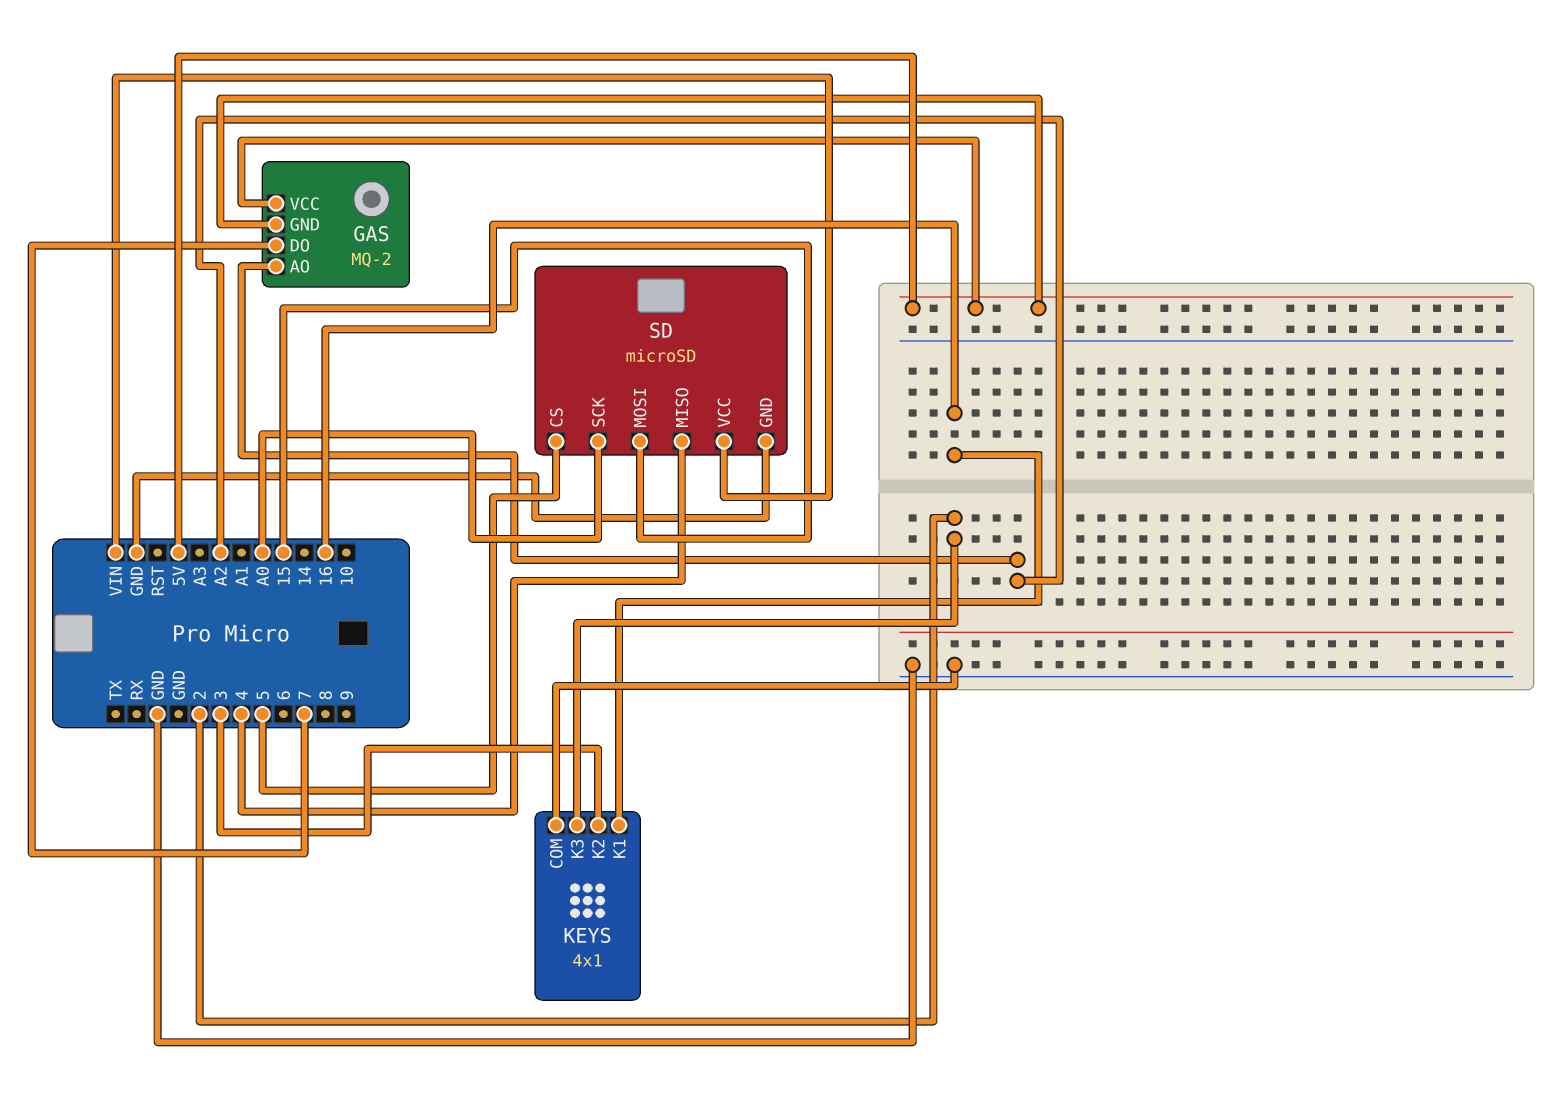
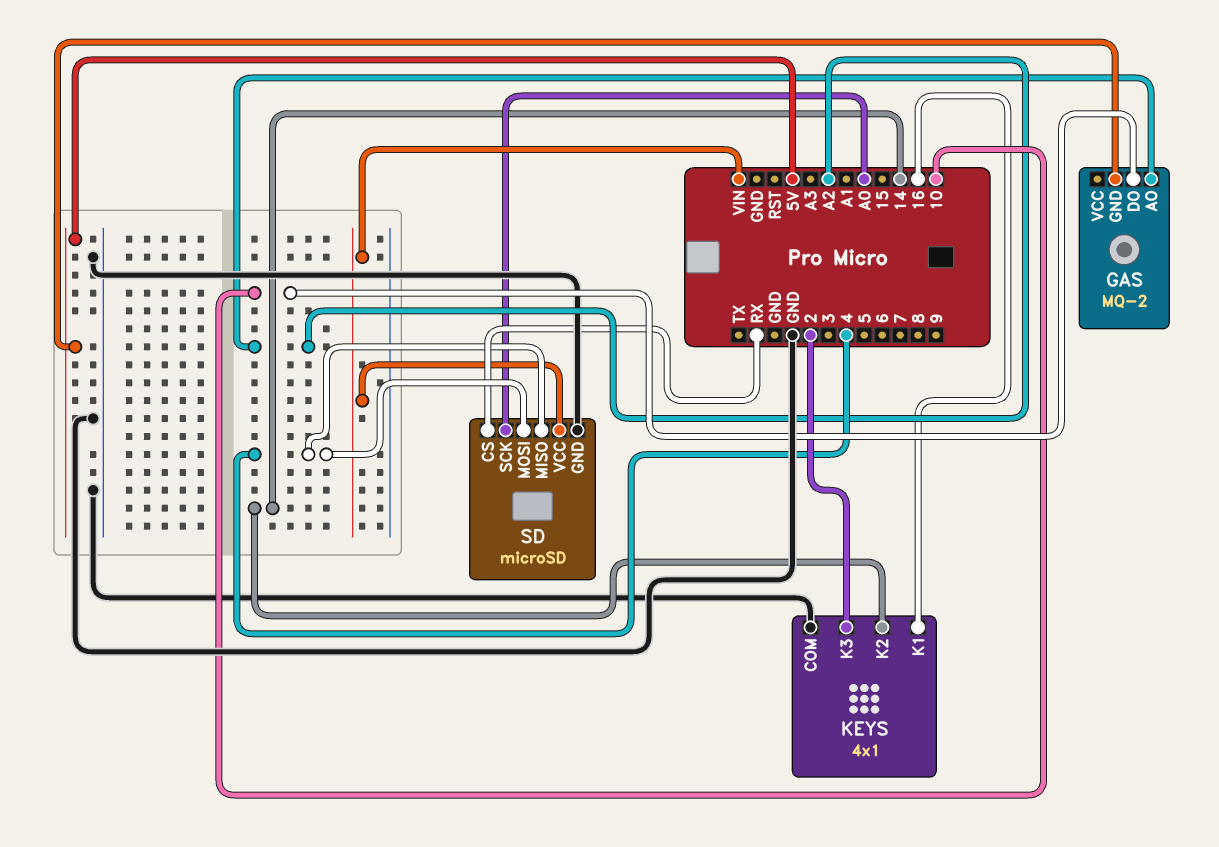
GAS pin DO: 7 -> 10
GAS pin VCC: 5V -> none
KEYS pin K2: 3 -> 14
SD pin CS: 5 -> RX
SD pin MOSI: 15 -> 4

